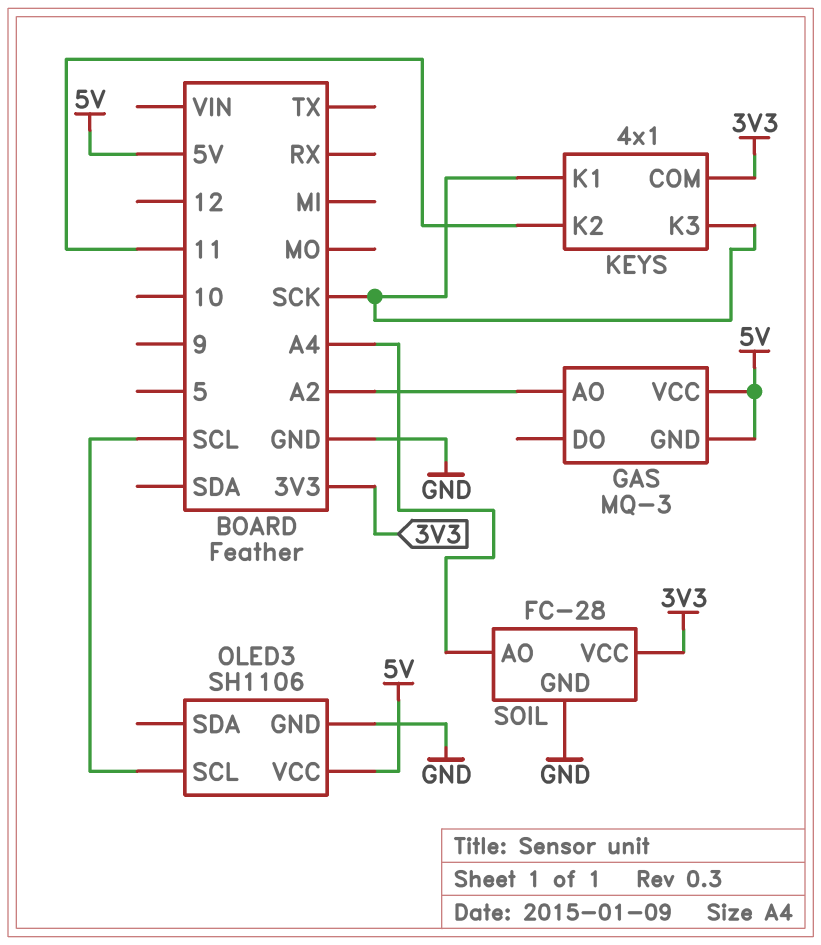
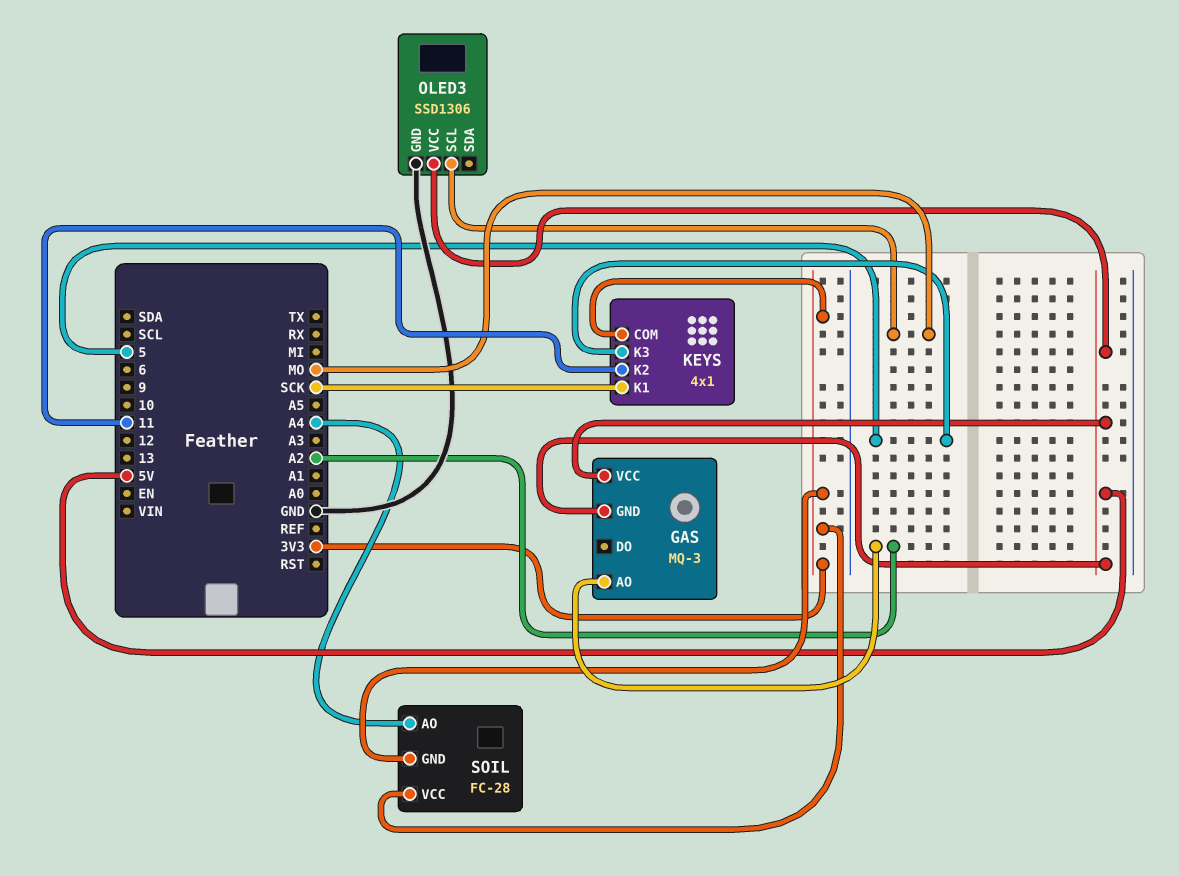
KEYS pin K3: SCK -> 5
OLED3: SH1106 -> SSD1306
OLED3 pin SCL: SCL -> MO
SOIL pin GND: GND -> 3V3

